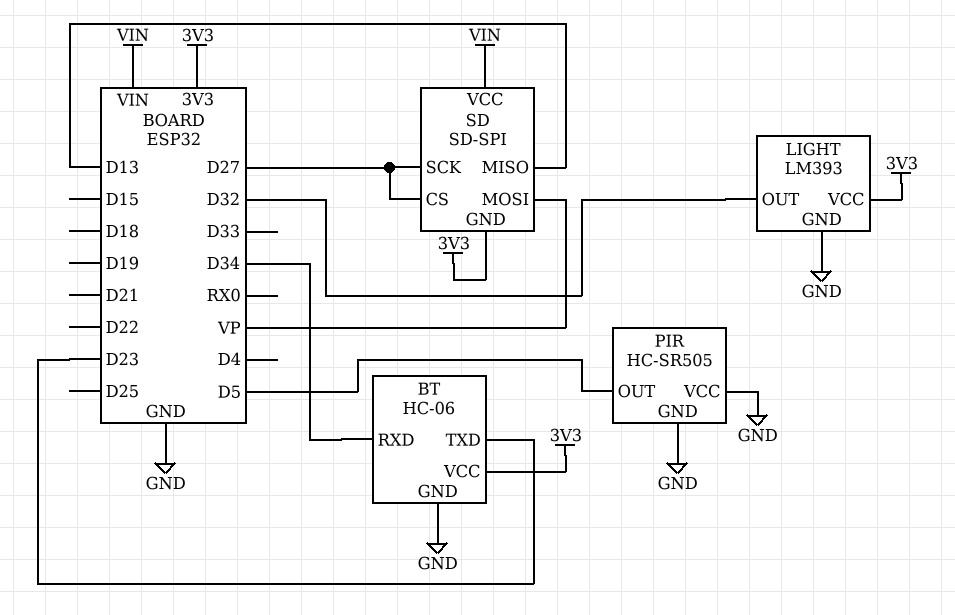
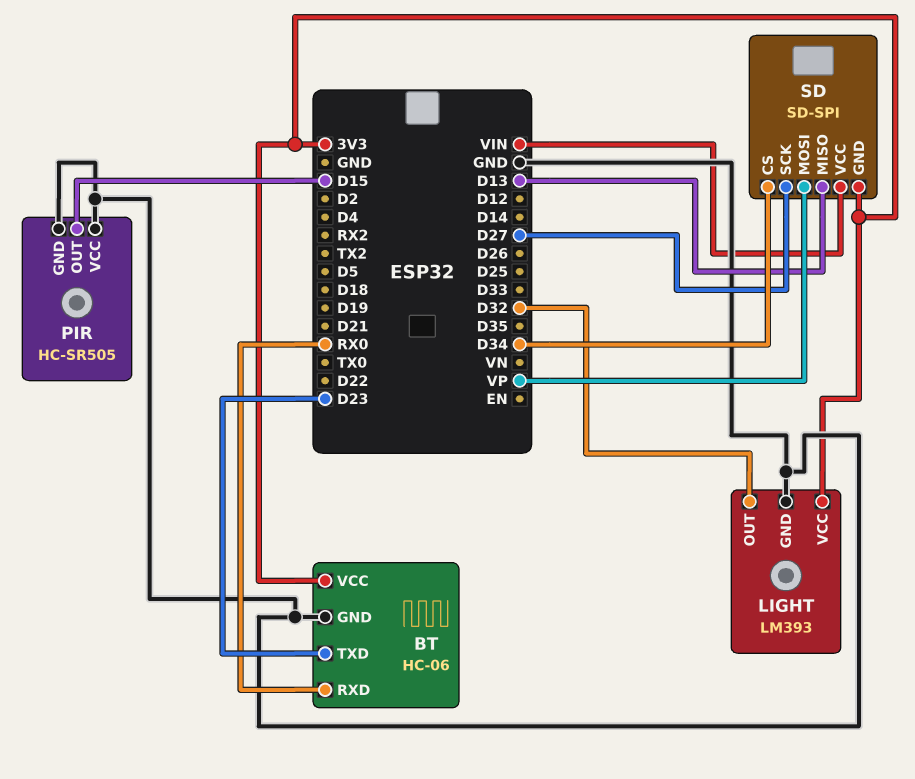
BT pin RXD: D34 -> RX0
PIR pin OUT: D5 -> D15
SD pin CS: D27 -> D34

